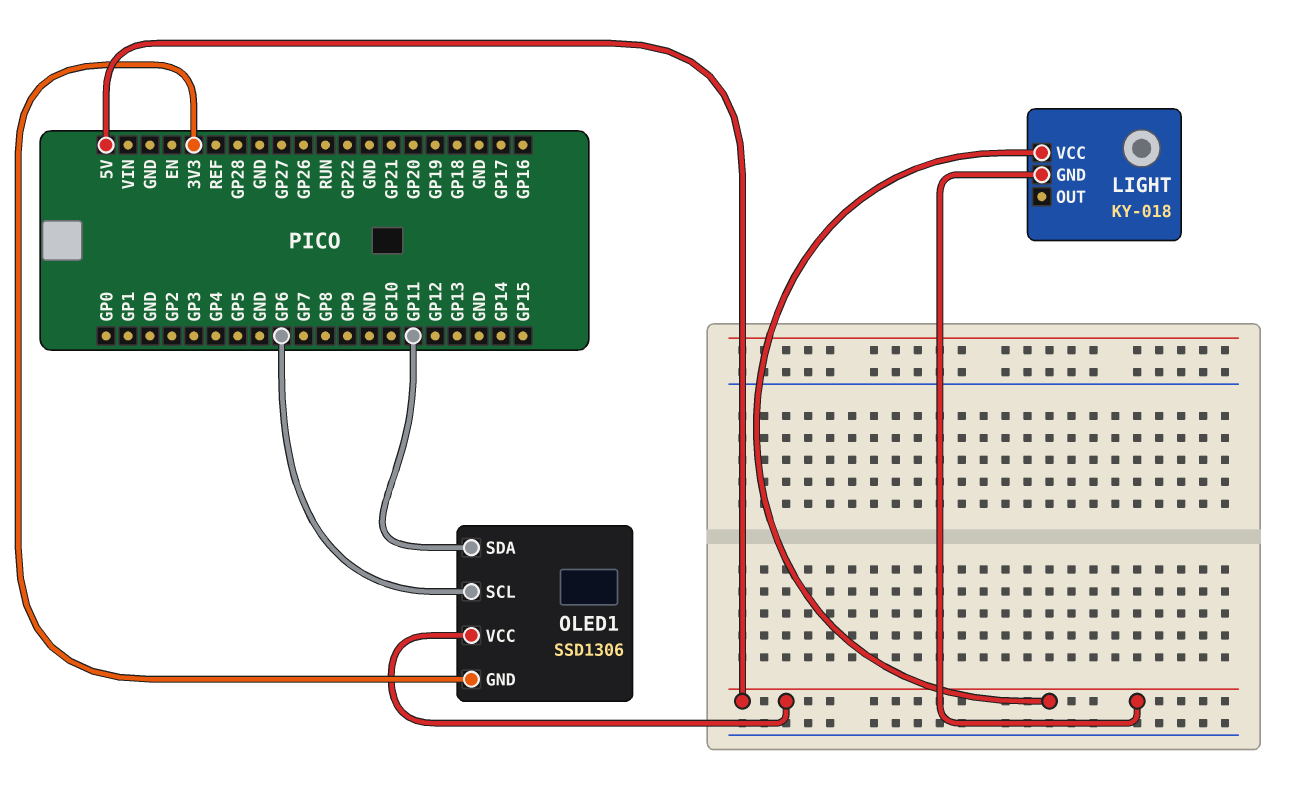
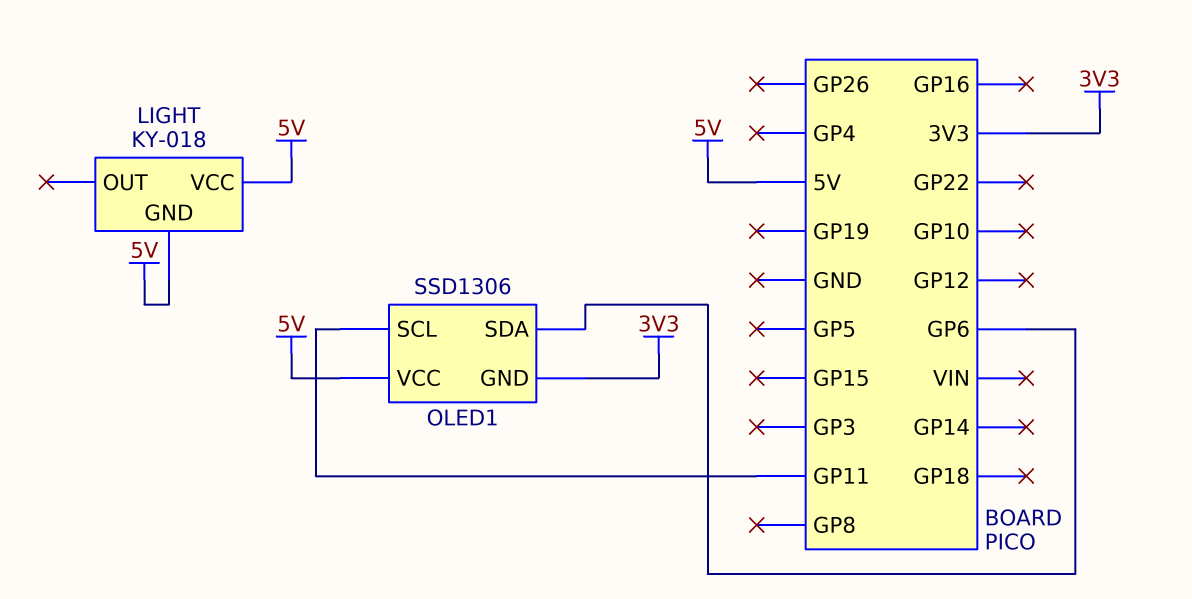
OLED1 pin SCL: GP6 -> GP11
OLED1 pin SDA: GP11 -> GP6

